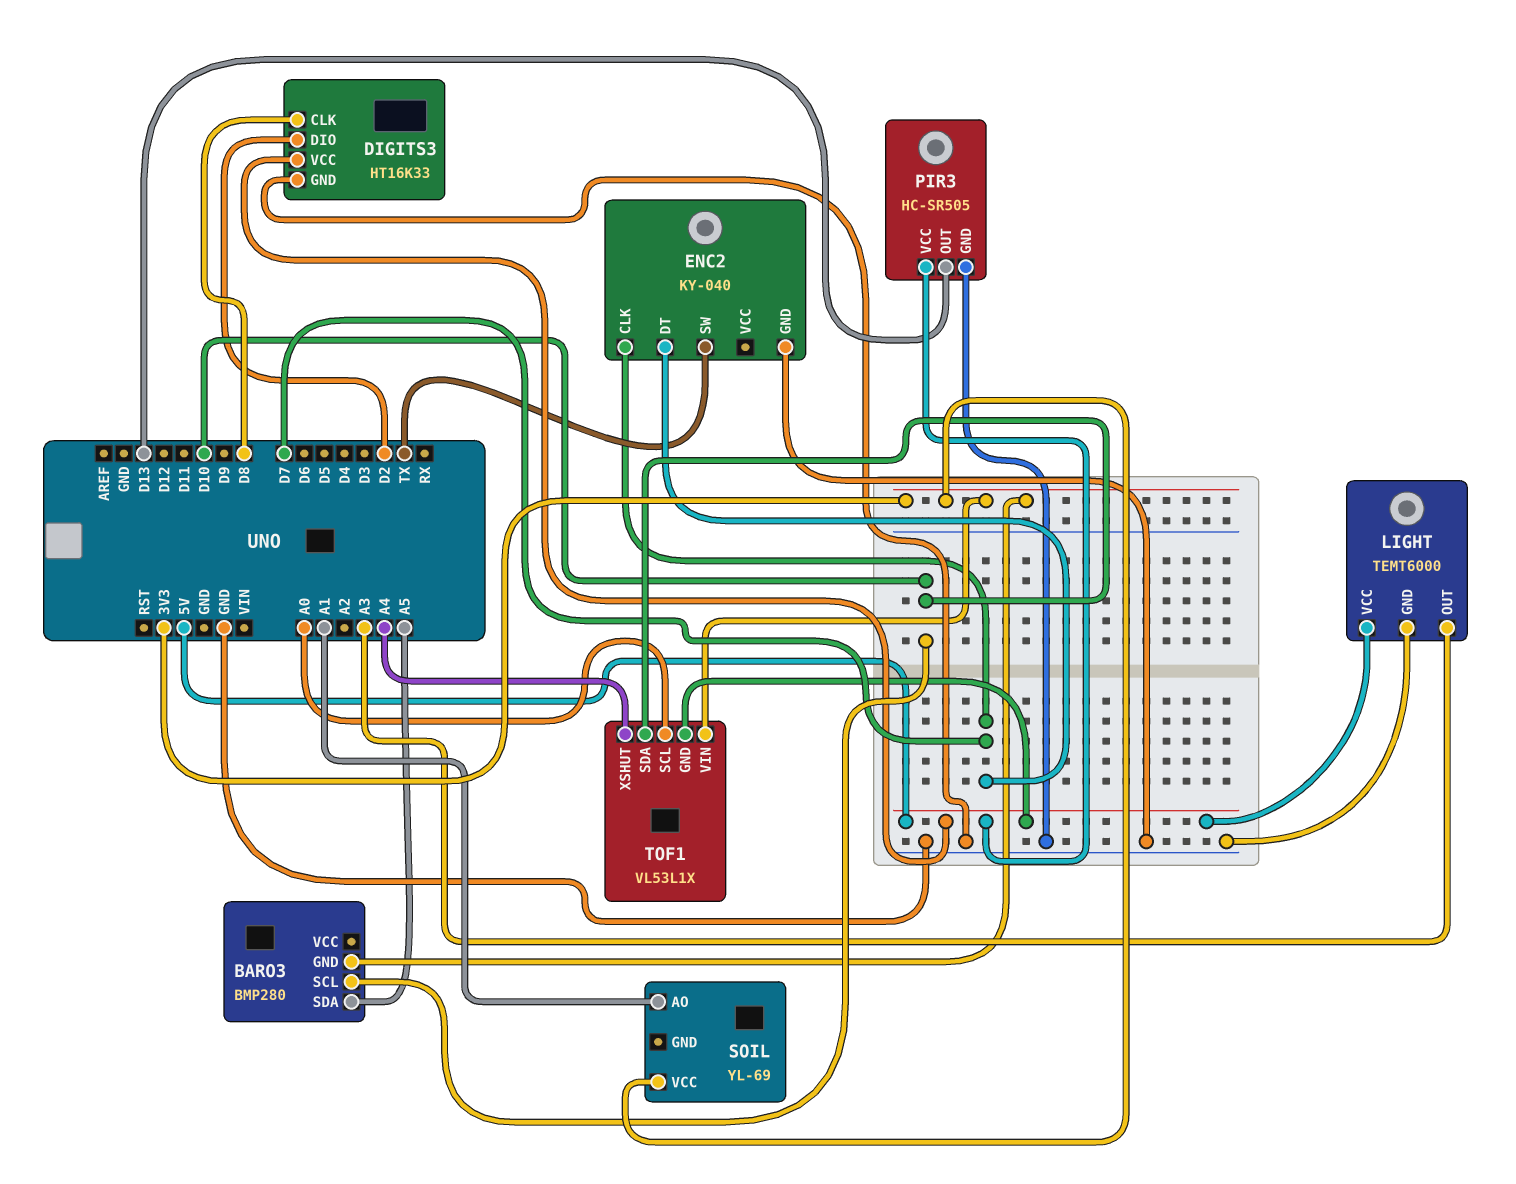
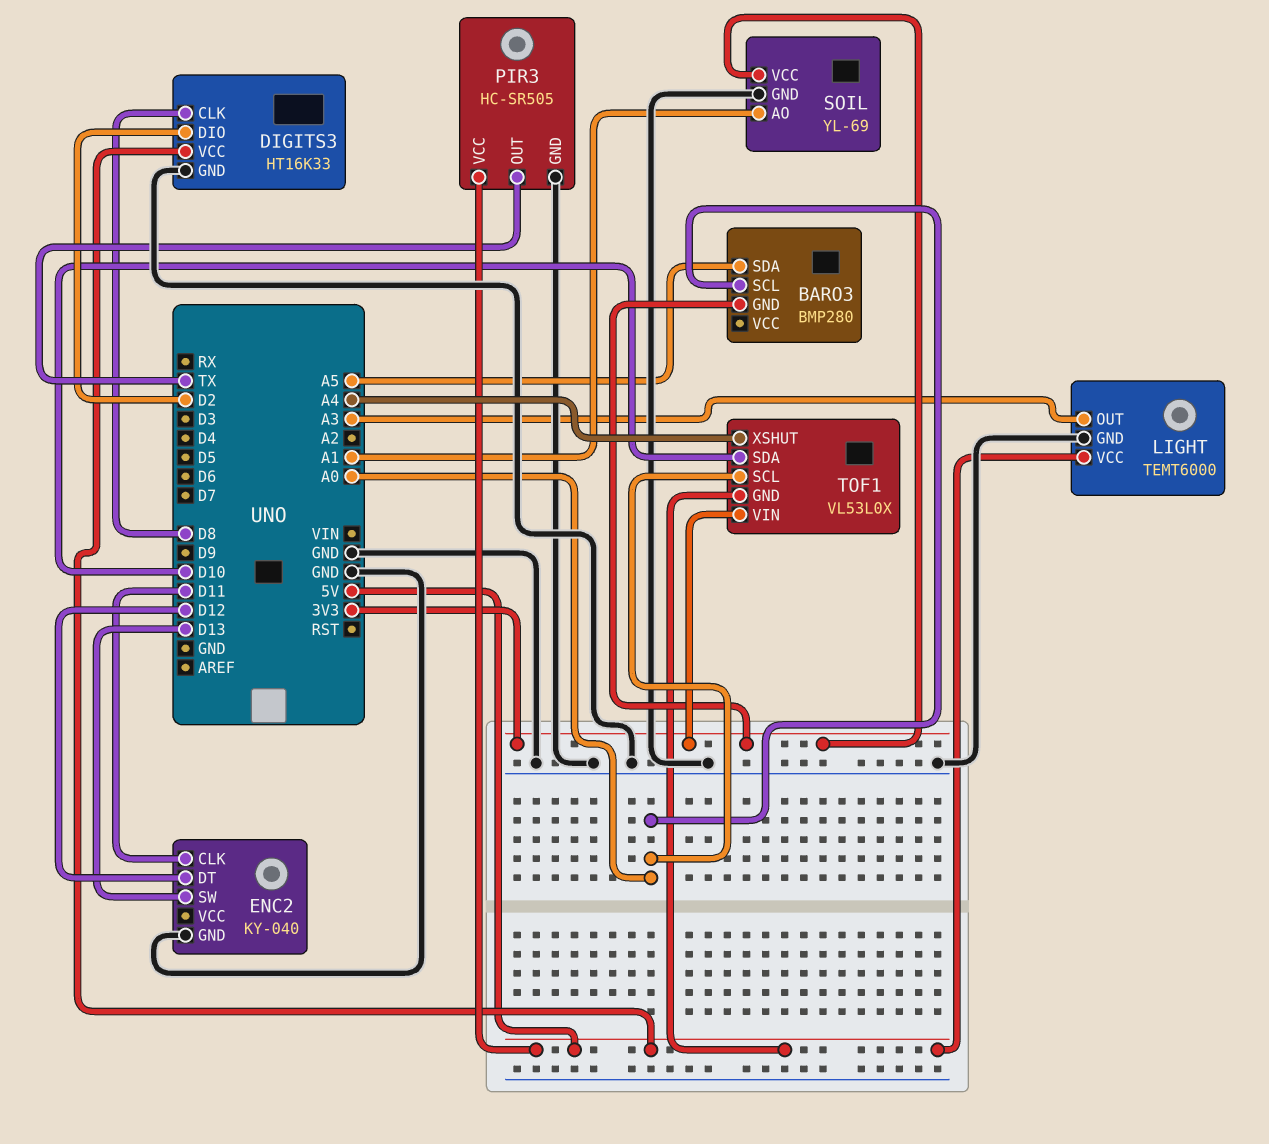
BARO3 pin SCL: D10 -> A0
ENC2 pin CLK: D7 -> D11
ENC2 pin DT: D7 -> D12
ENC2 pin SW: TX -> D13
PIR3 pin OUT: D13 -> TX
SOIL pin GND: none -> GND
TOF1: VL53L1X -> VL53L0X

